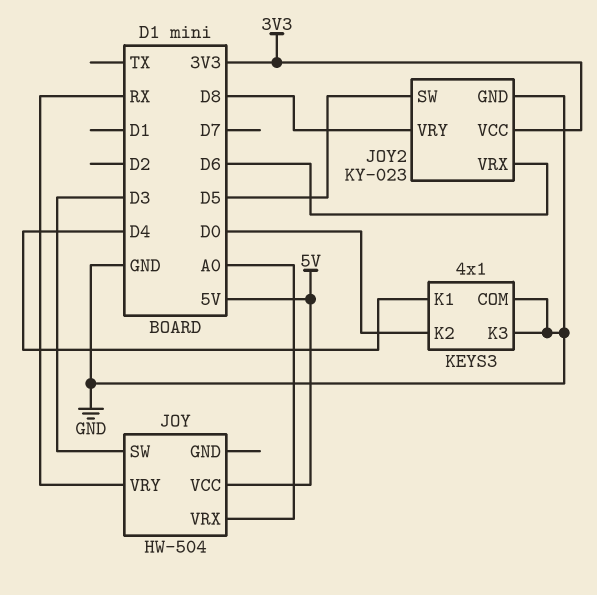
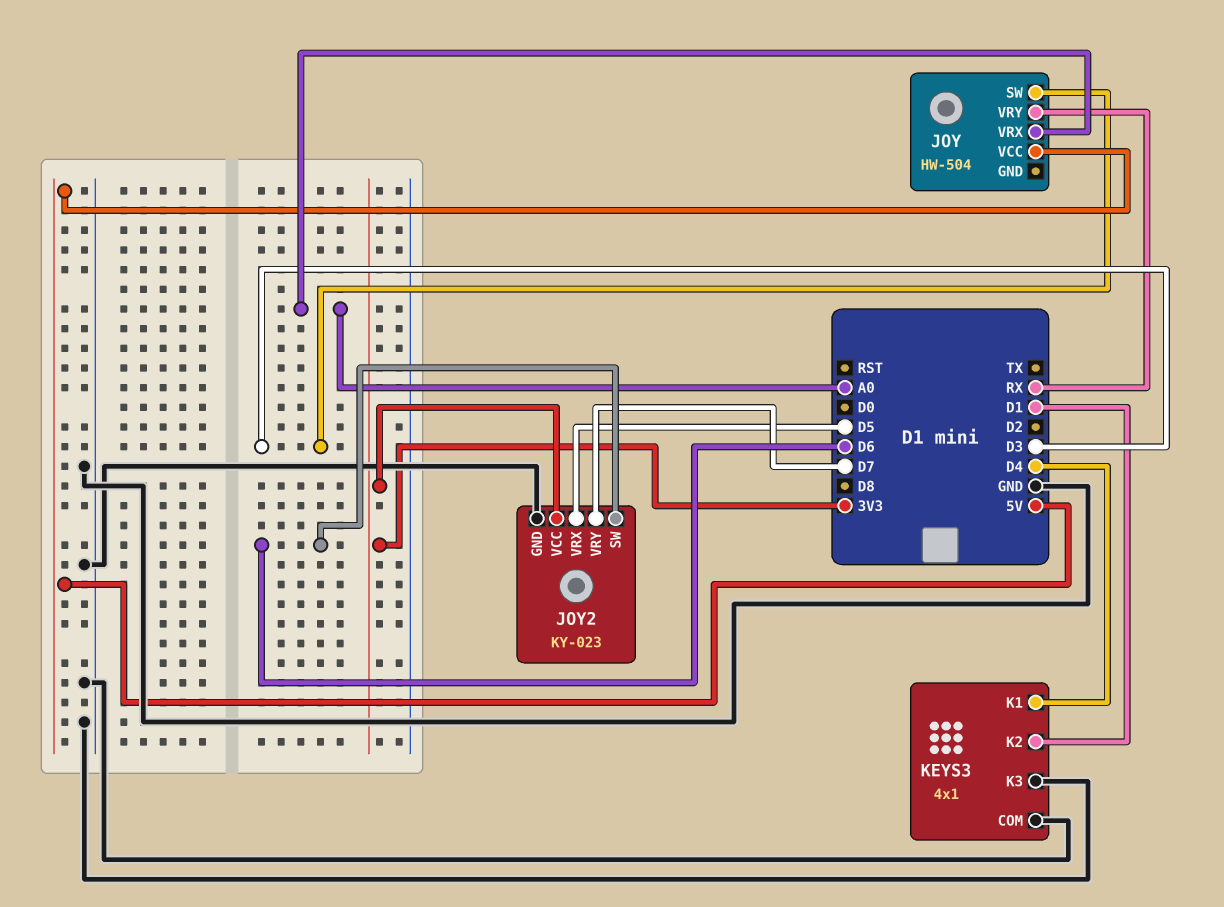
JOY2 pin SW: D5 -> D6
JOY2 pin VRX: D6 -> D5
JOY2 pin VRY: D8 -> D7
KEYS3 pin K2: D0 -> D1

